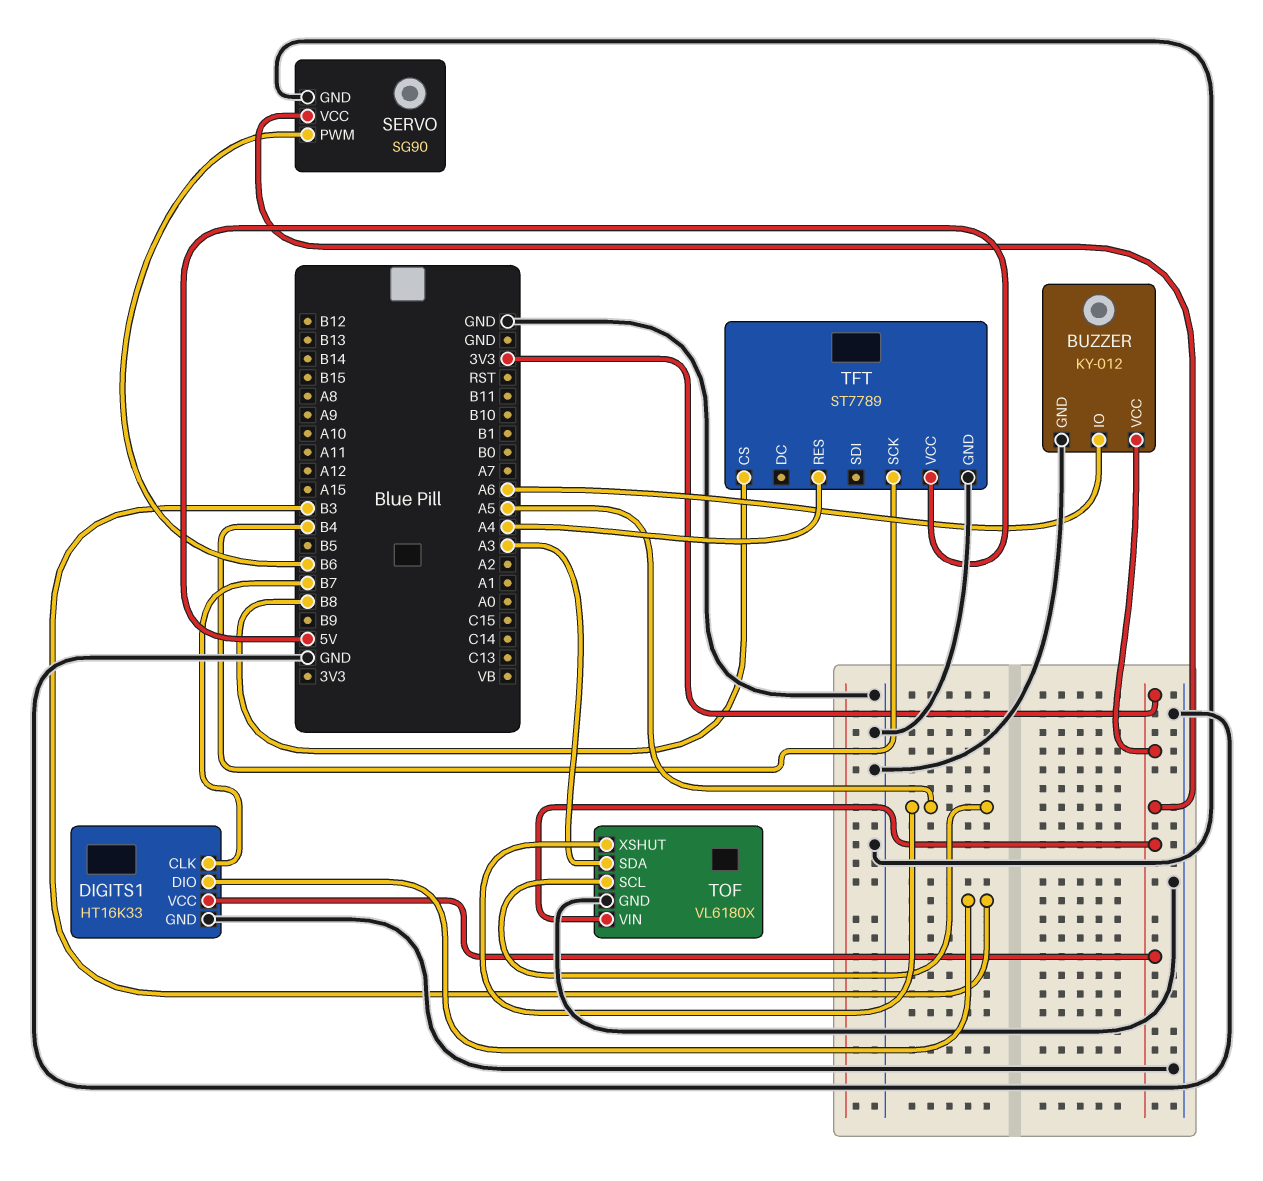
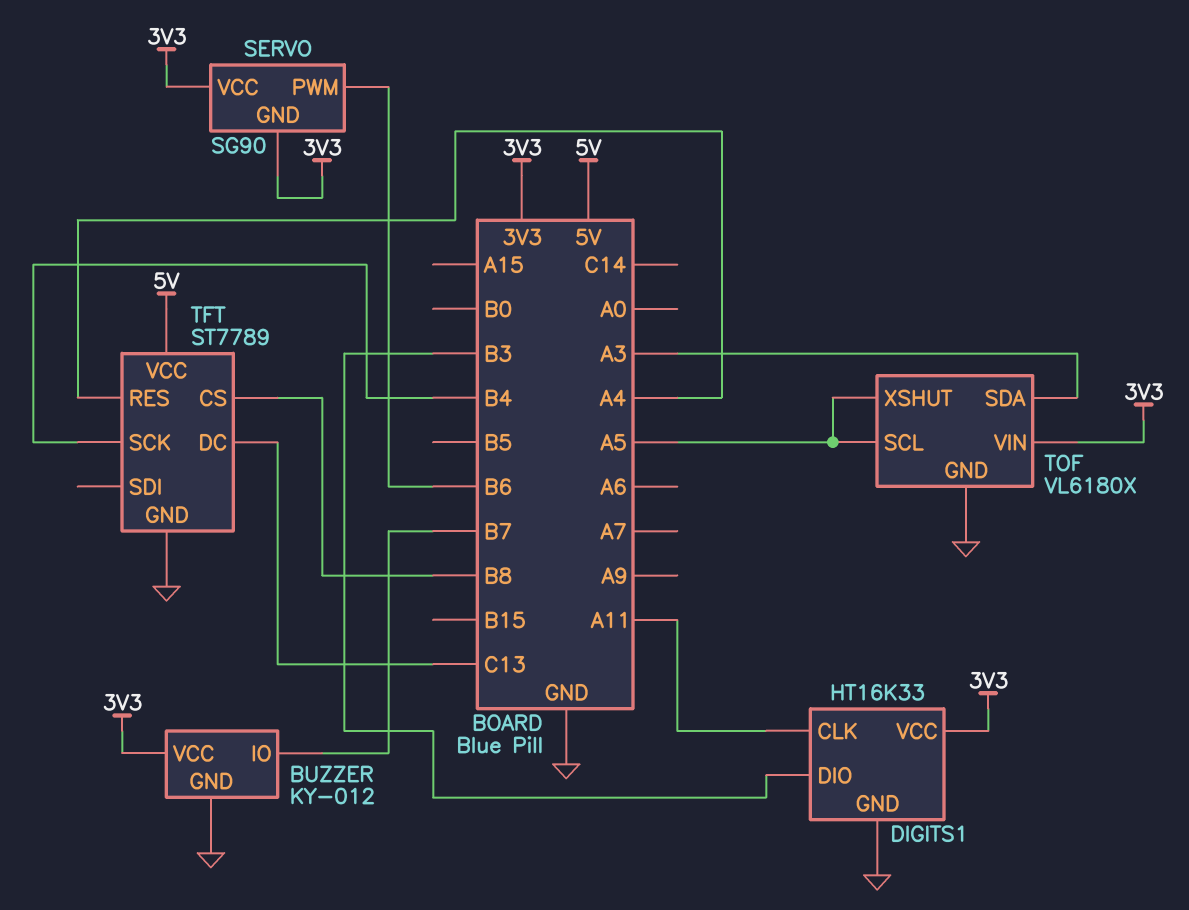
BUZZER pin IO: A6 -> B7
DIGITS1 pin CLK: B7 -> A11
SERVO pin GND: GND -> 3V3
TFT pin DC: none -> C13

